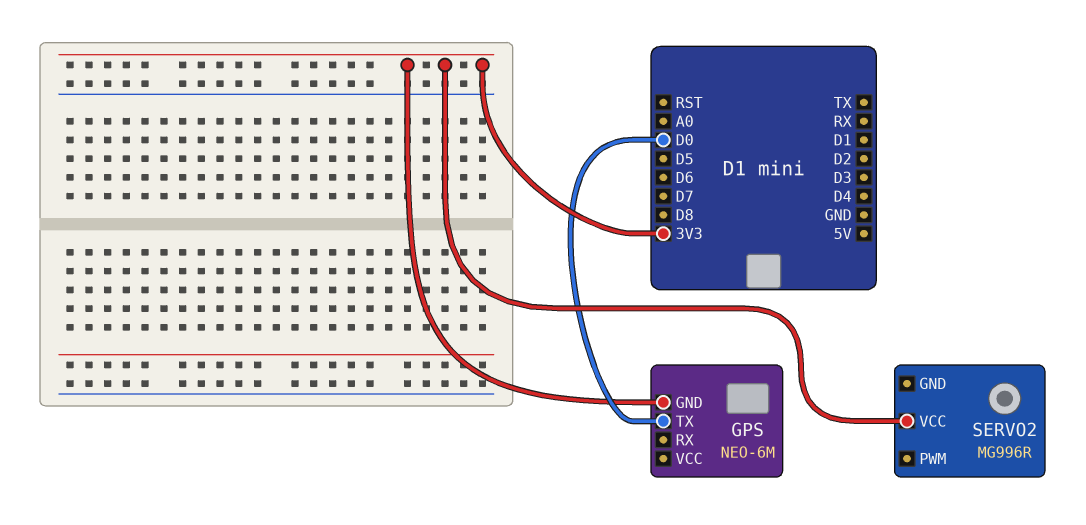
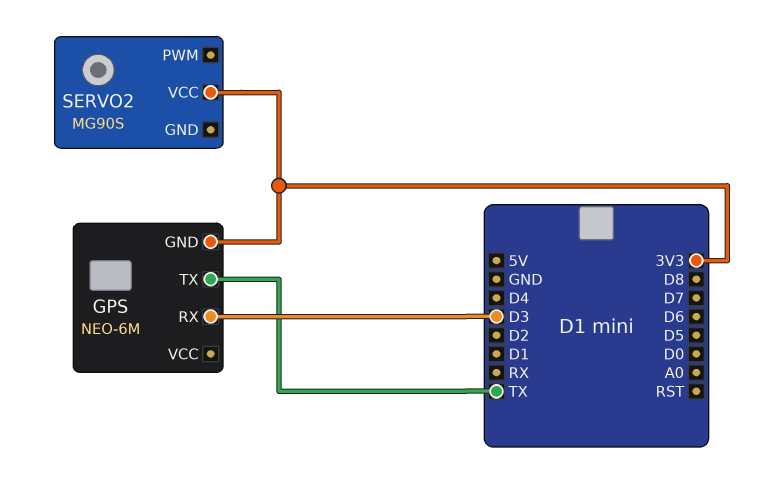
GPS pin RX: none -> D3
GPS pin TX: D0 -> TX
SERVO2: MG996R -> MG90S

